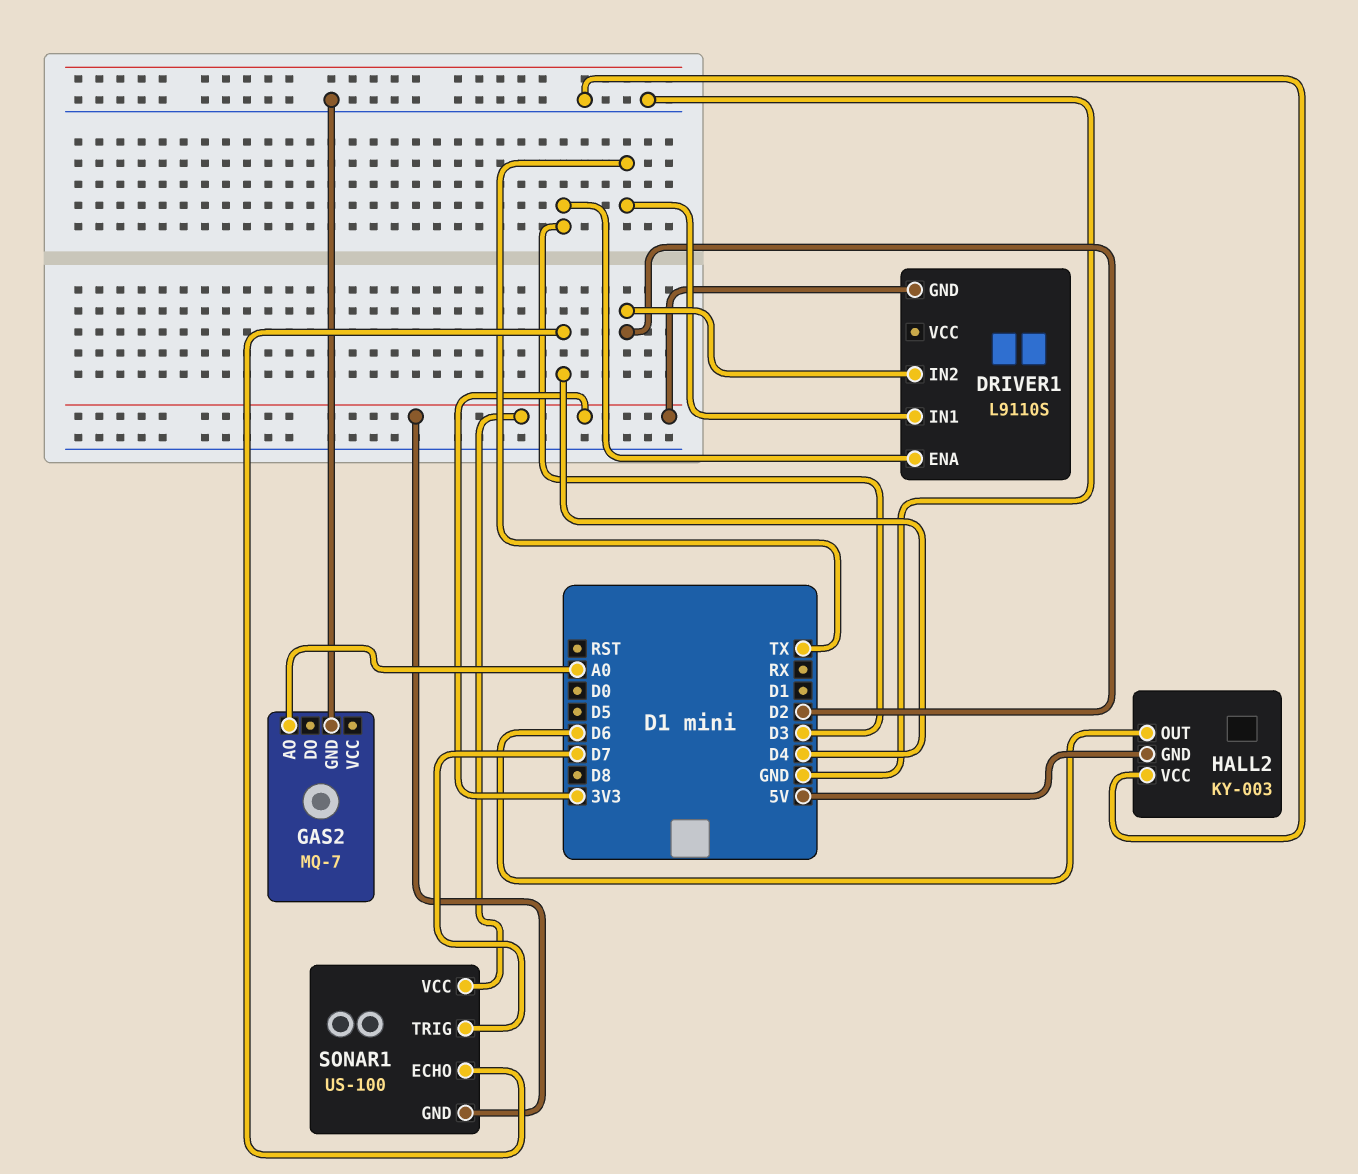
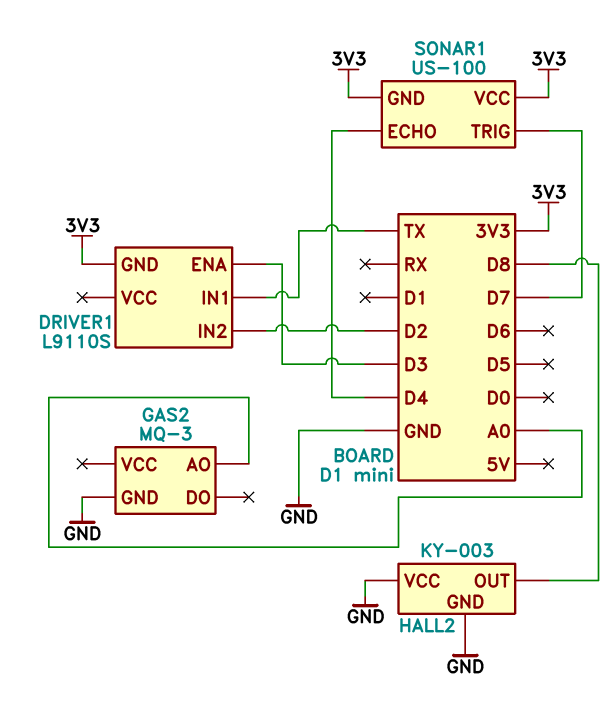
GAS2: MQ-7 -> MQ-3
HALL2 pin GND: 5V -> GND
HALL2 pin OUT: D6 -> D8

